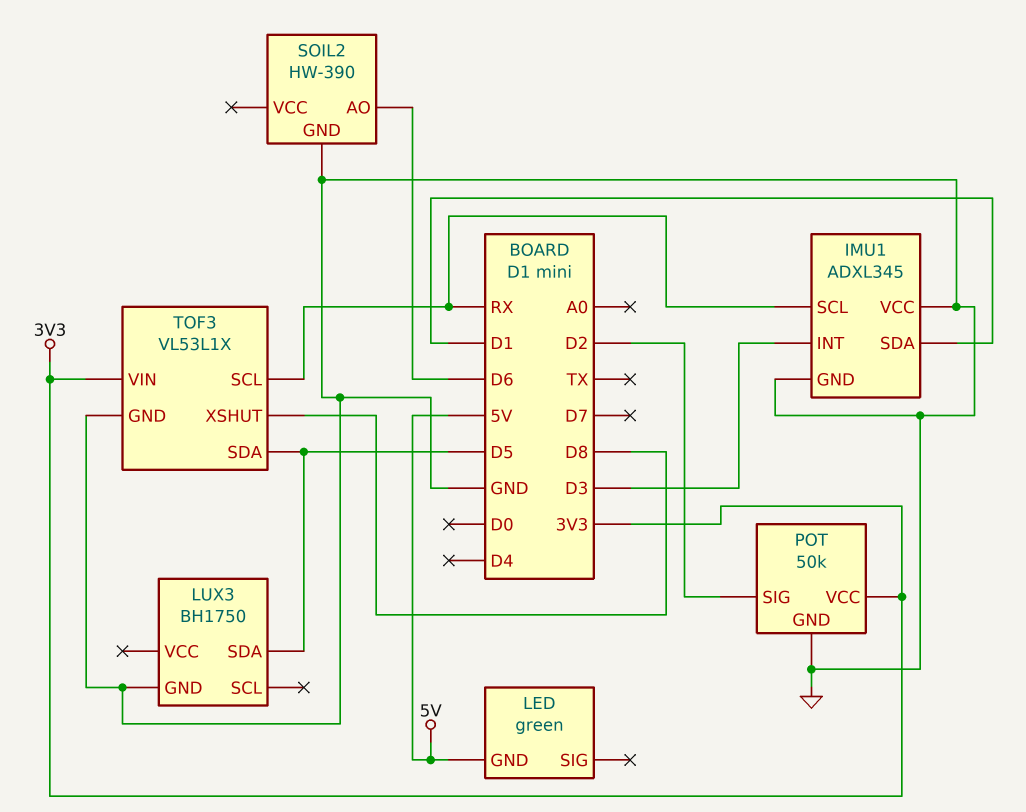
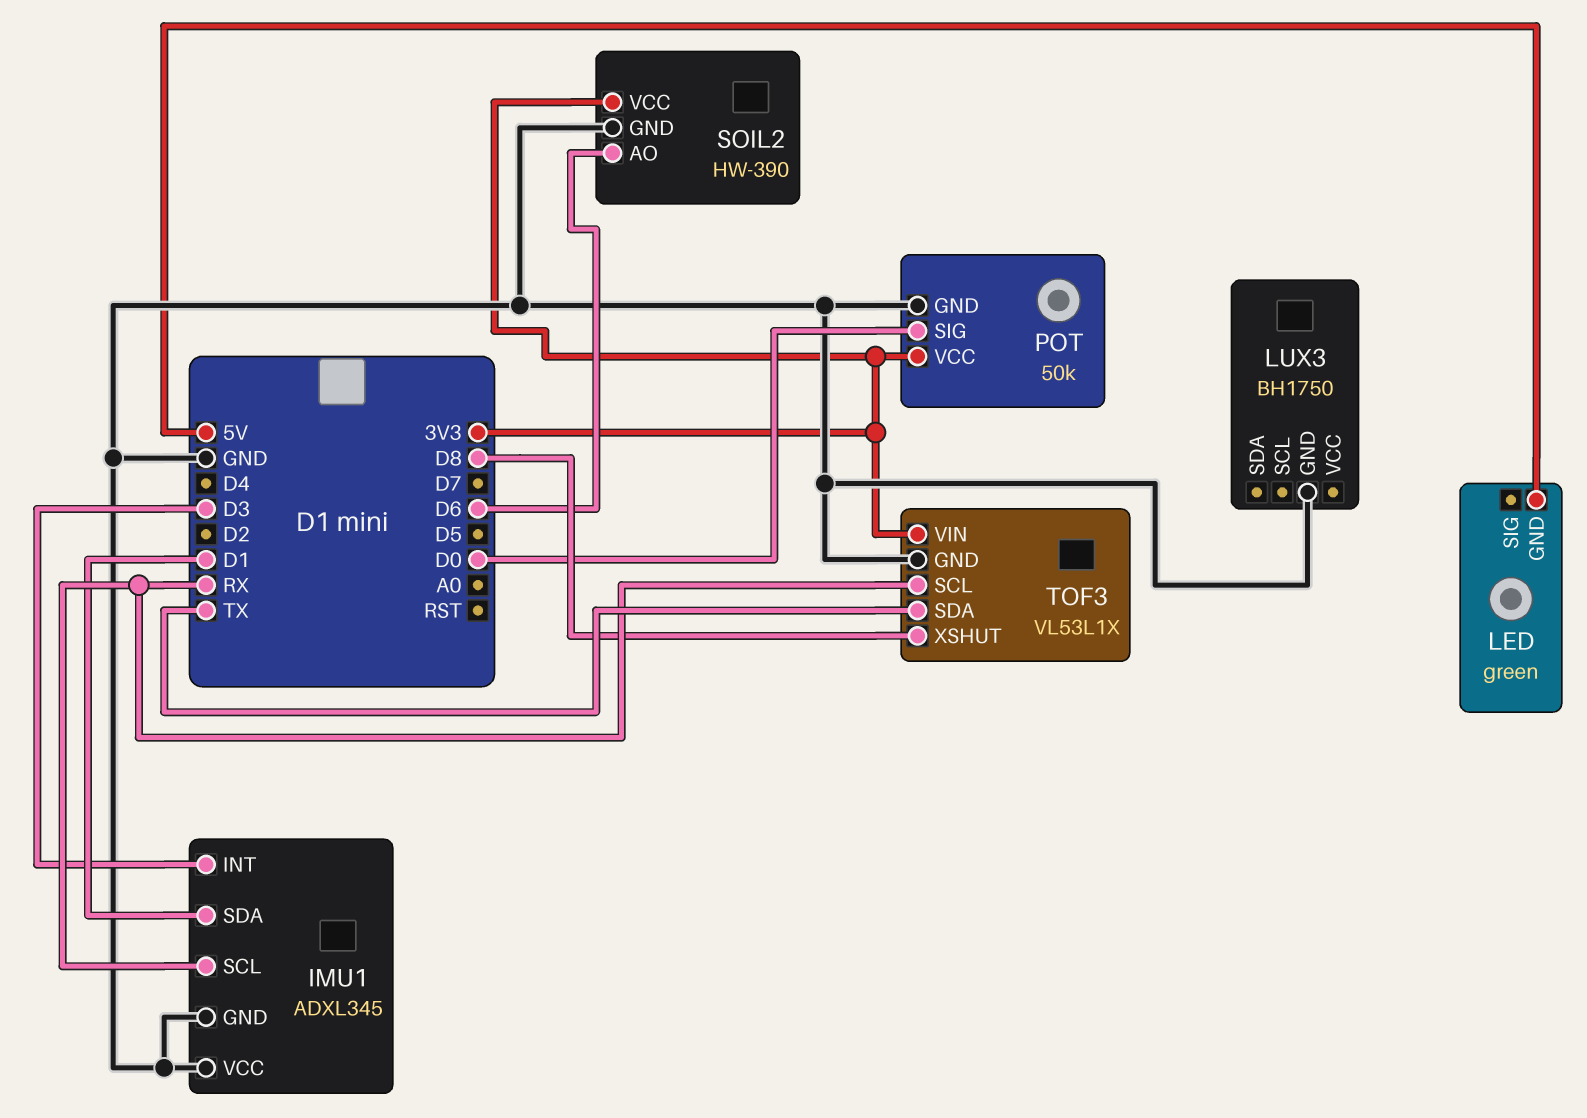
LUX3 pin SDA: D5 -> none
POT pin SIG: D2 -> D0
SOIL2 pin VCC: none -> 3V3
TOF3 pin SDA: D5 -> TX

